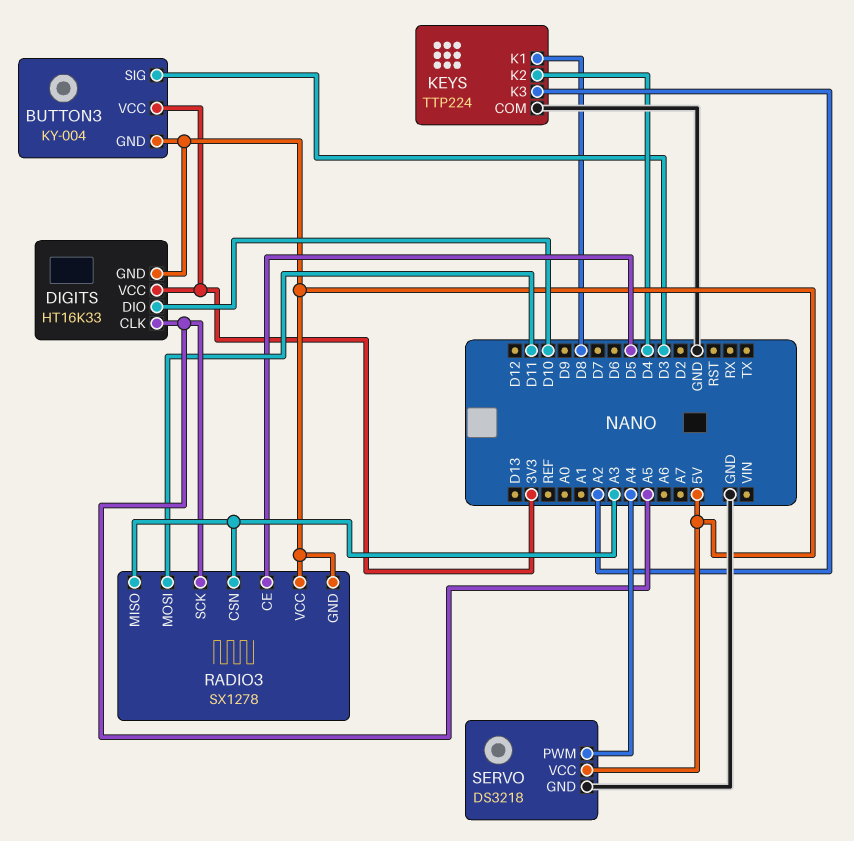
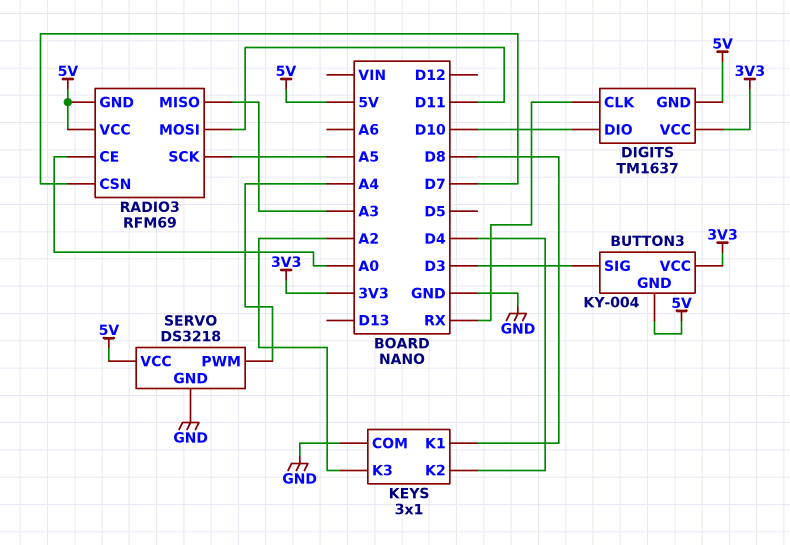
DIGITS: HT16K33 -> TM1637
DIGITS pin CLK: A5 -> RX
KEYS: TTP224 -> 3x1
RADIO3: SX1278 -> RFM69
RADIO3 pin CE: D5 -> A0
RADIO3 pin CSN: A3 -> D7

